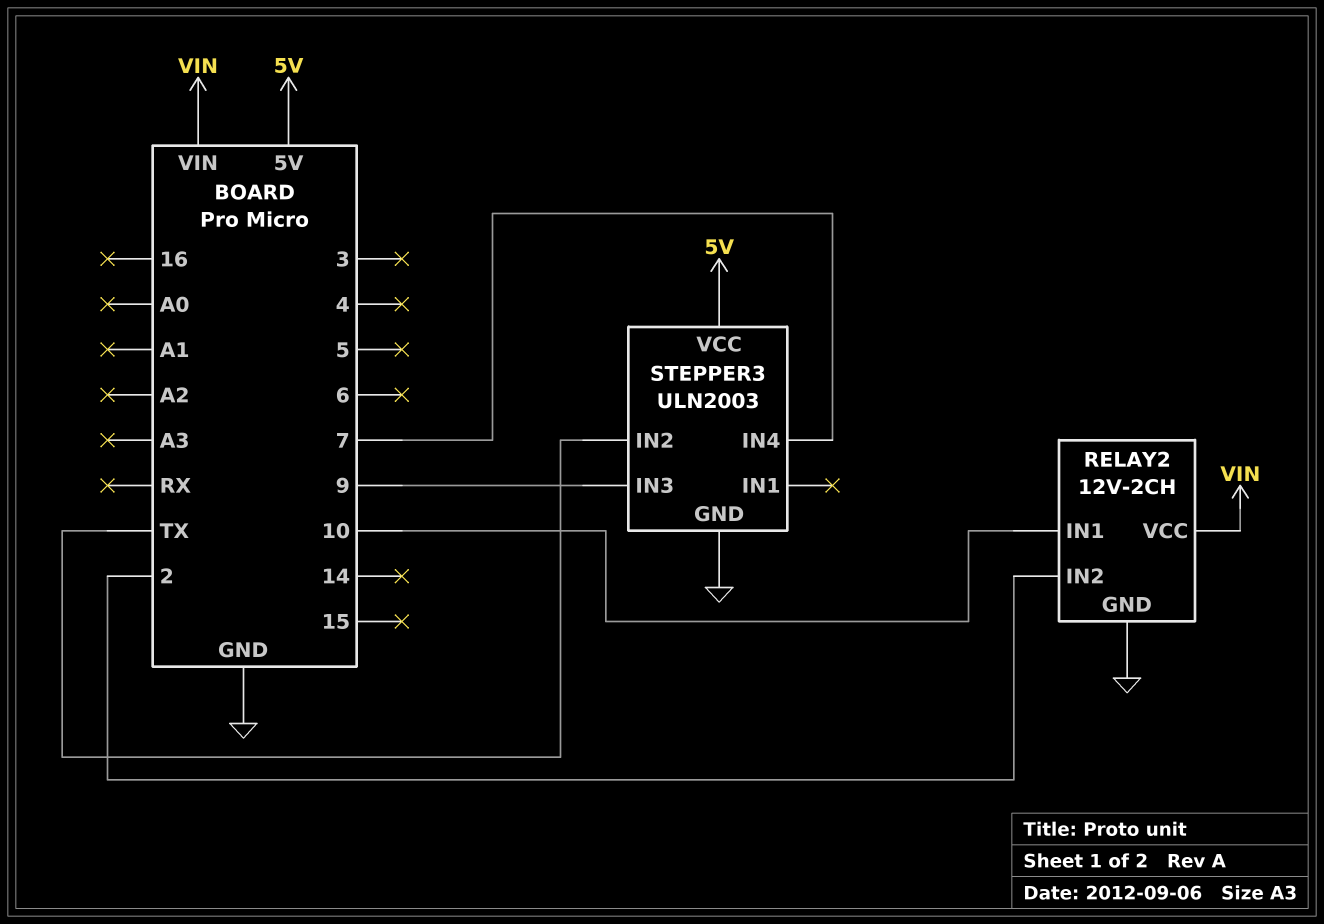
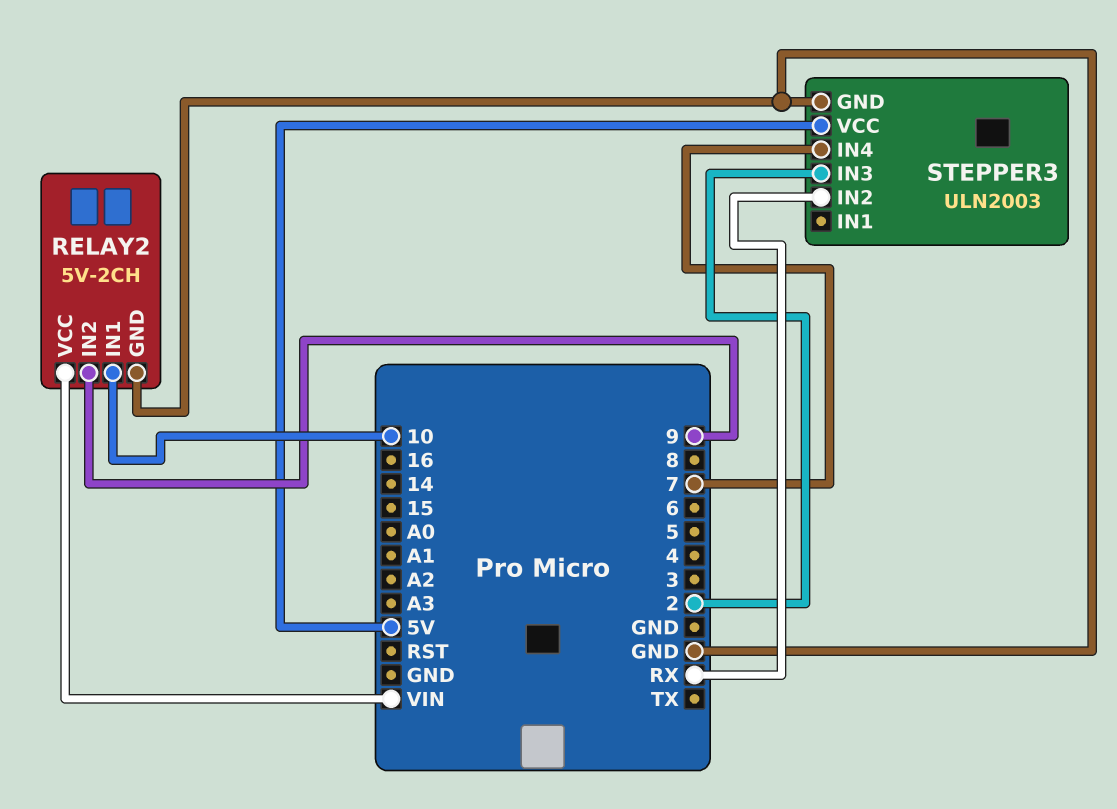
RELAY2: 12V-2CH -> 5V-2CH
RELAY2 pin IN2: 2 -> 9
STEPPER3 pin IN2: TX -> RX
STEPPER3 pin IN3: 9 -> 2

